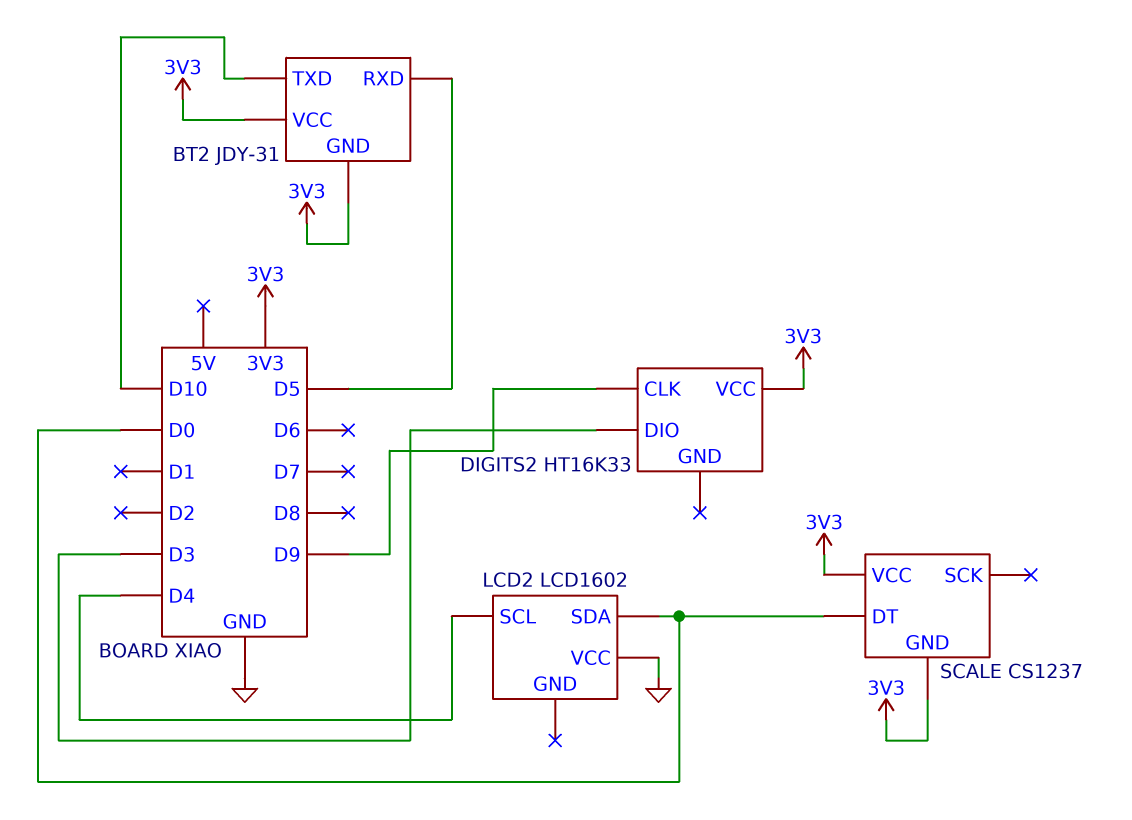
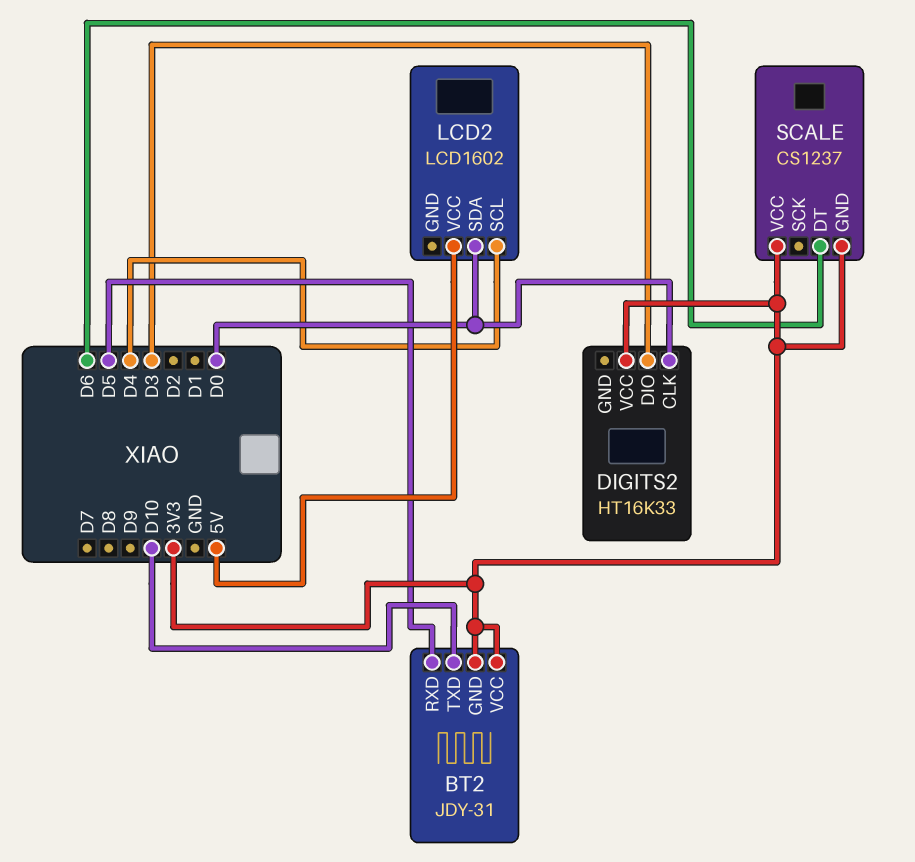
DIGITS2 pin CLK: D9 -> D0
LCD2 pin VCC: GND -> 5V
SCALE pin DT: D0 -> D6

